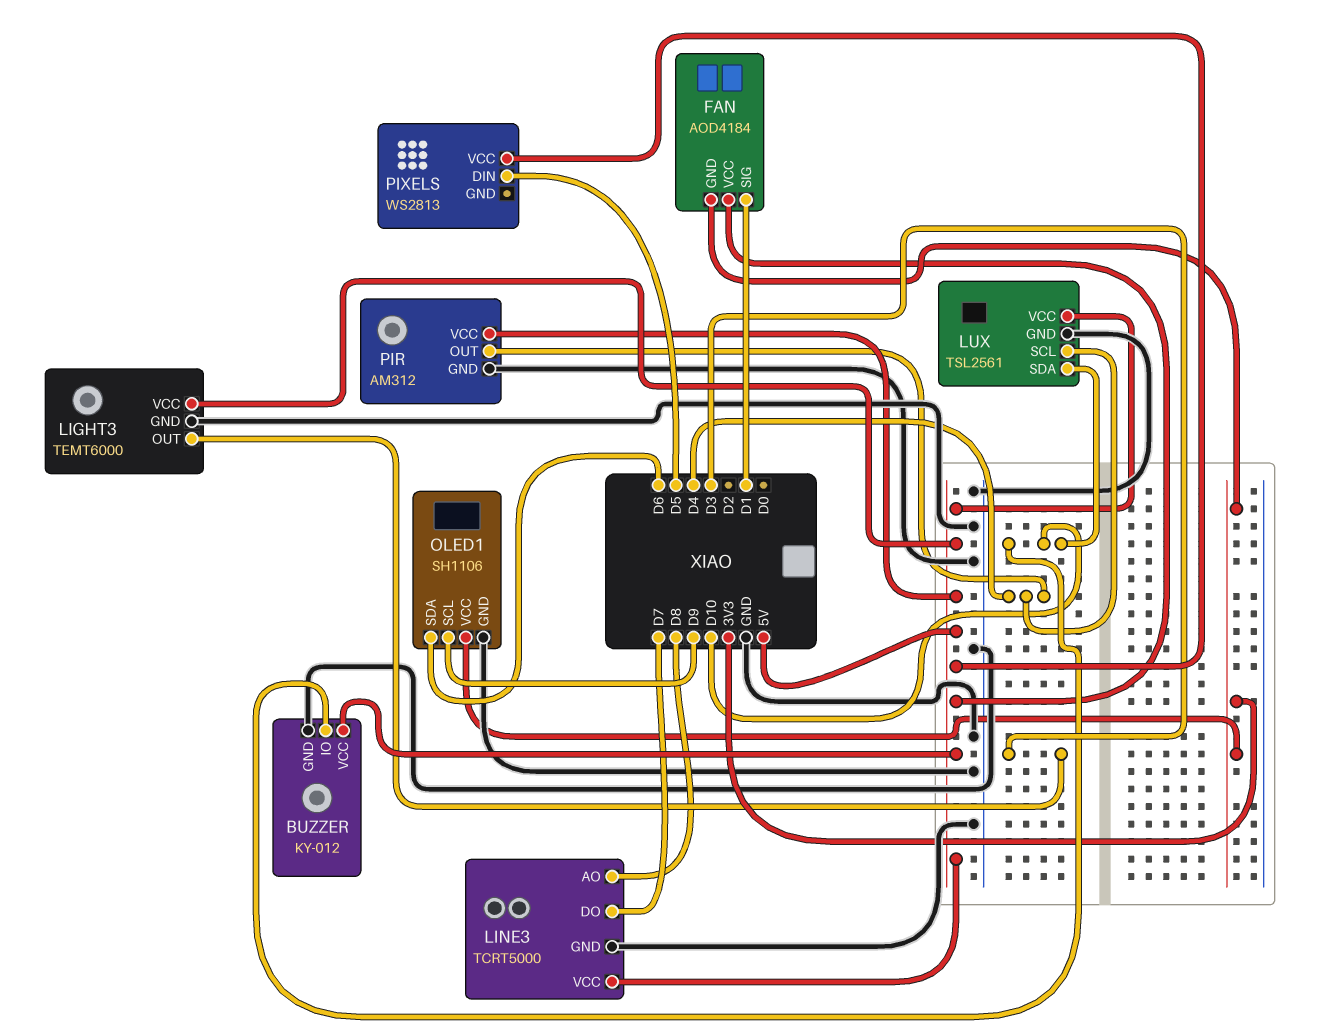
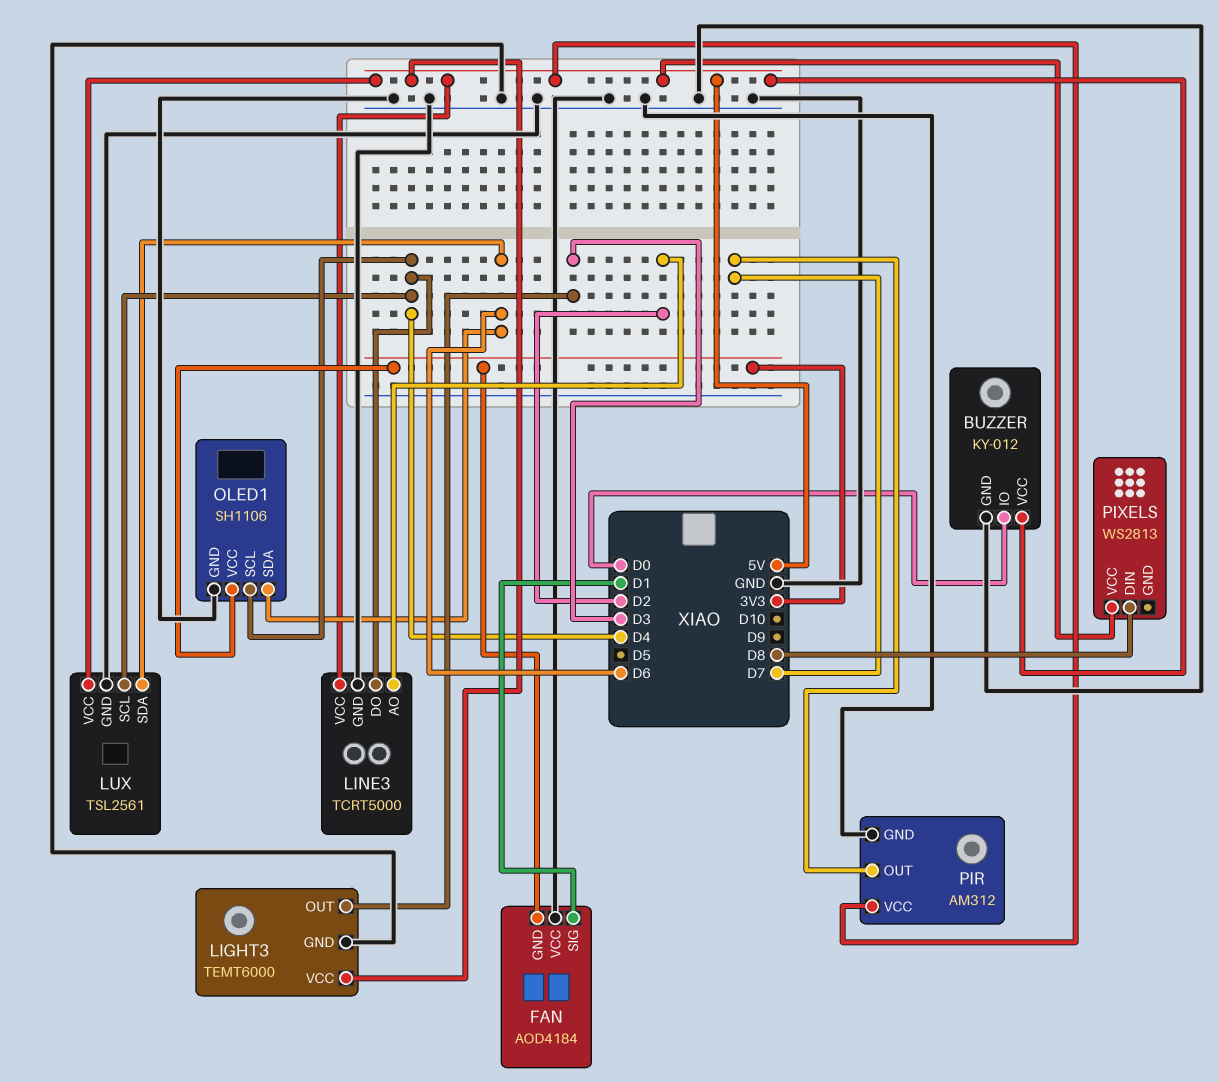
BUZZER pin IO: D10 -> D0
FAN pin VCC: 5V -> GND
LINE3 pin AO: D8 -> D2
LINE3 pin DO: D7 -> D4
LUX pin SDA: D10 -> D6
OLED1 pin SCL: D9 -> D4
PIR pin OUT: D4 -> D7
PIXELS pin DIN: D5 -> D8

